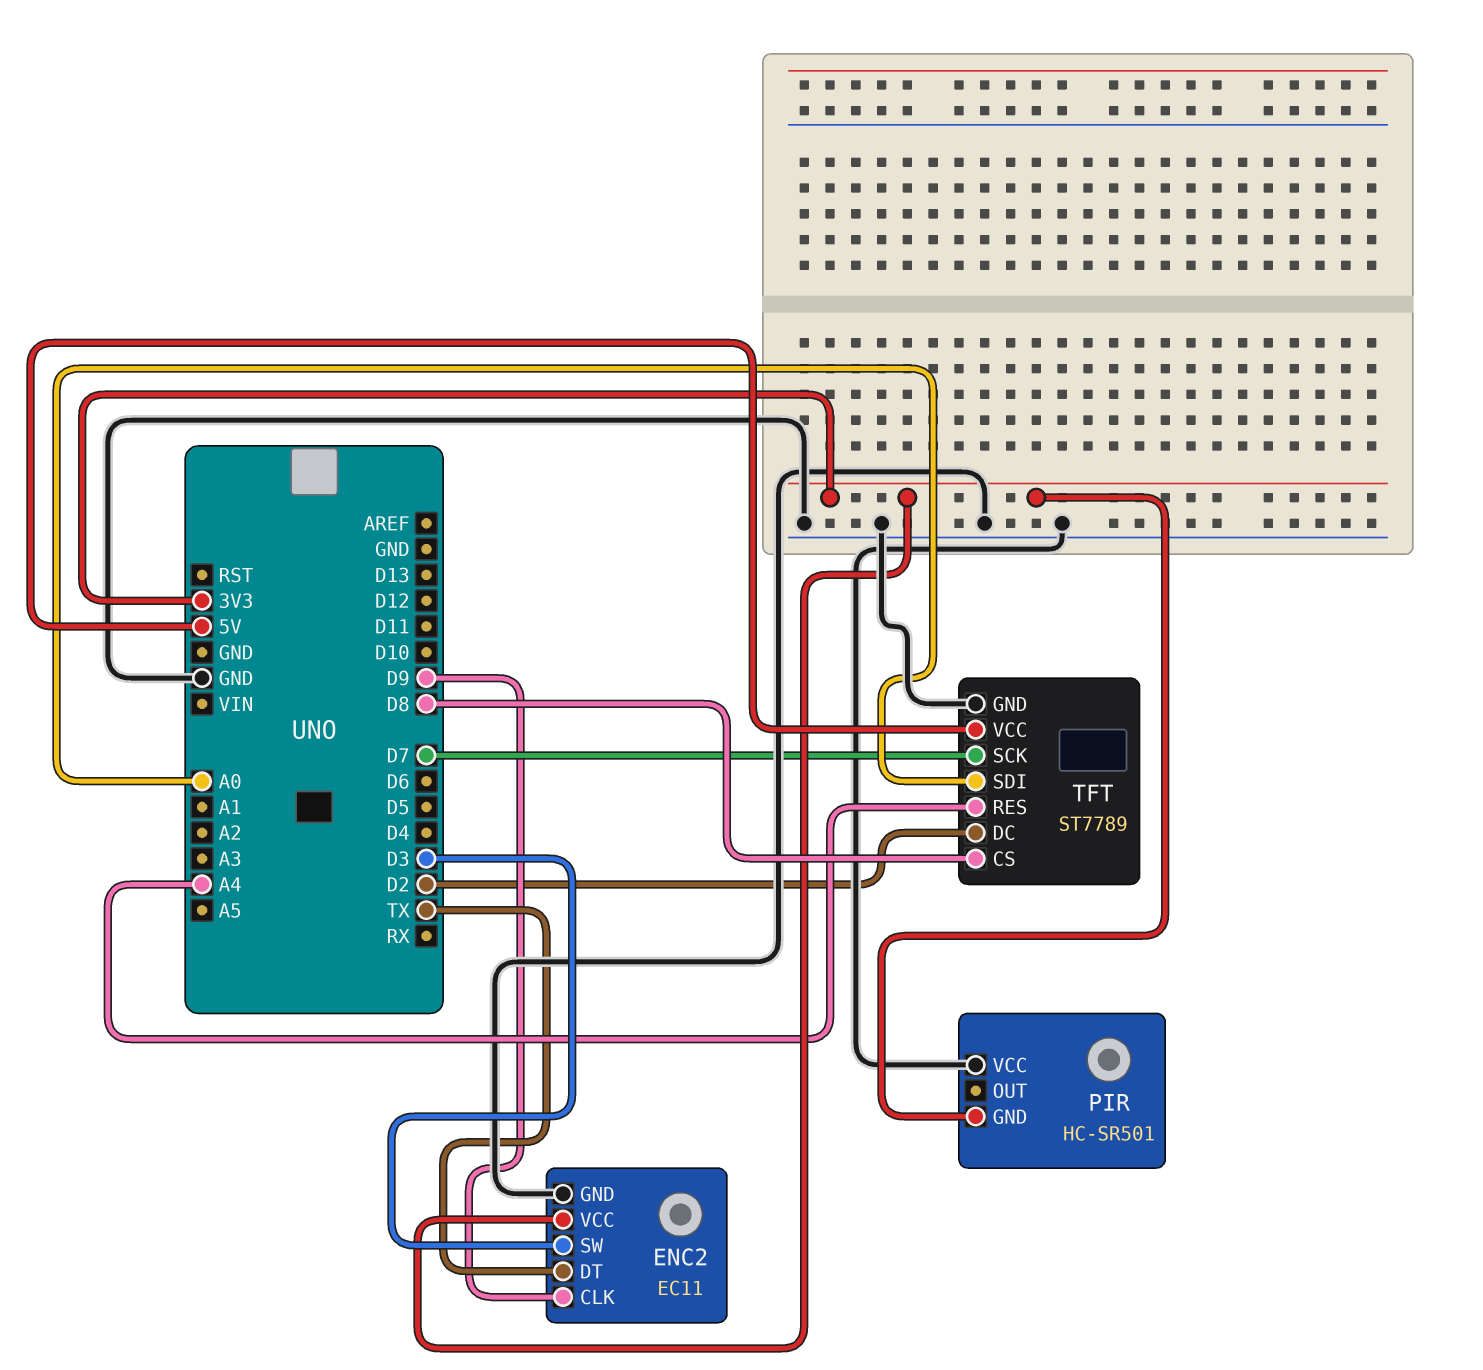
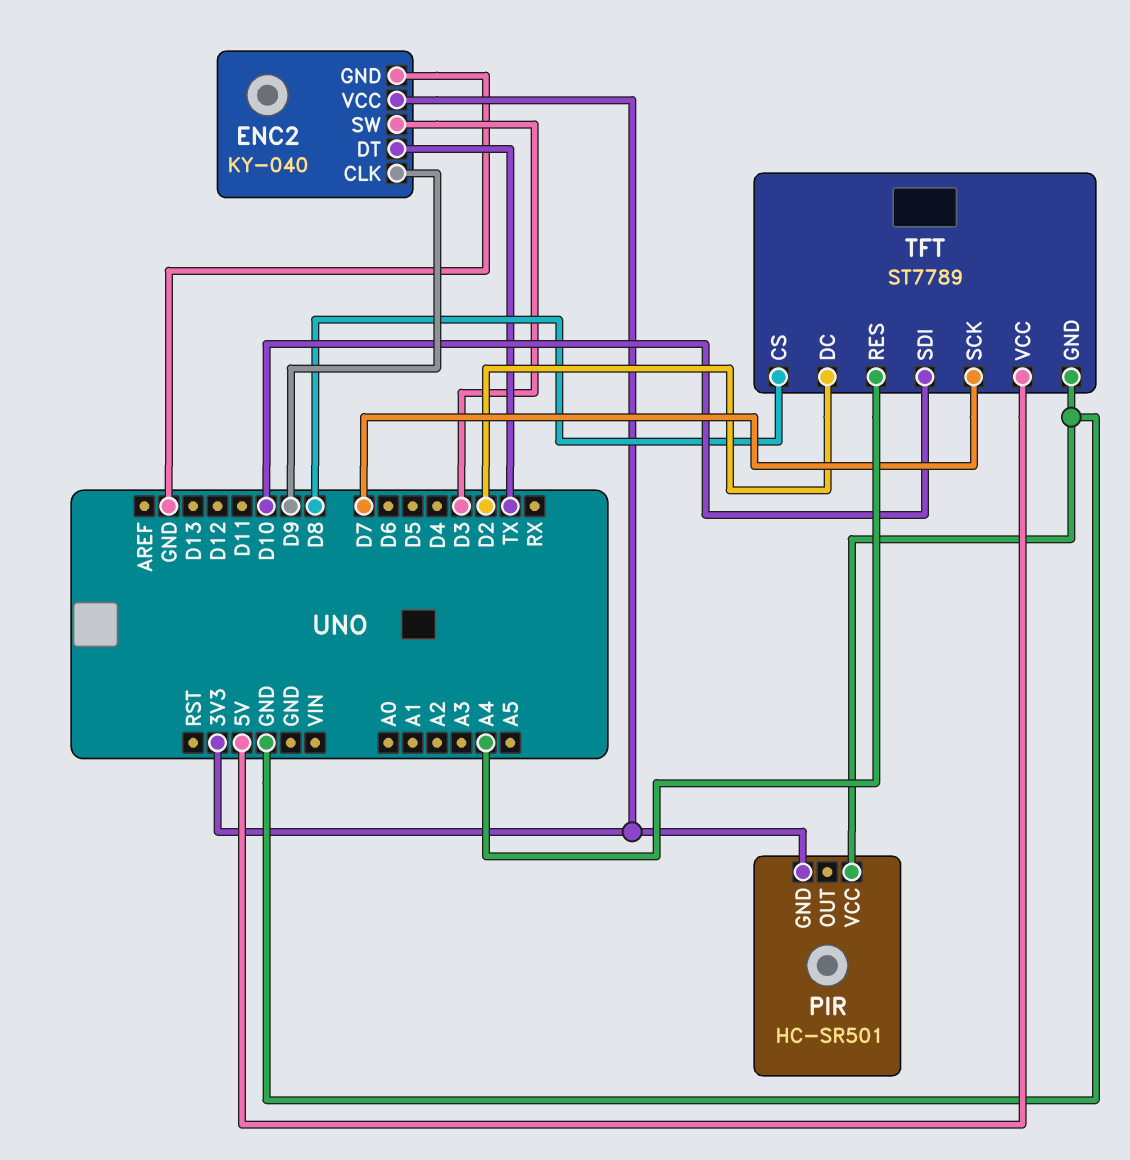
ENC2: EC11 -> KY-040
TFT pin SDI: A0 -> D10

